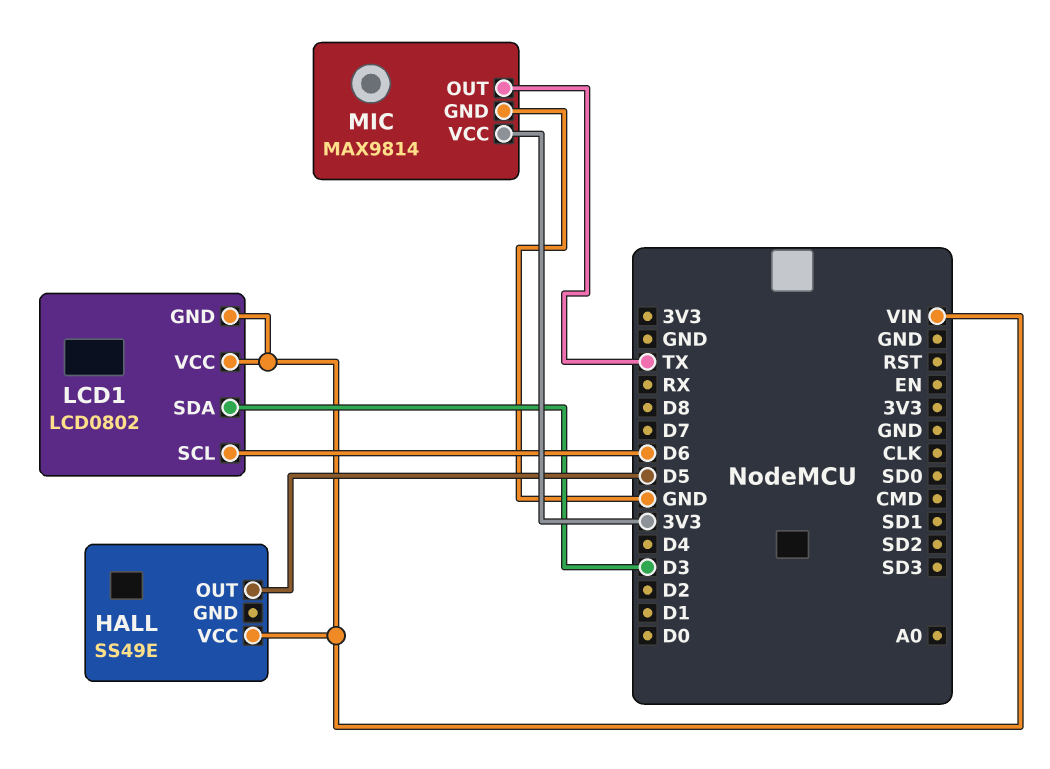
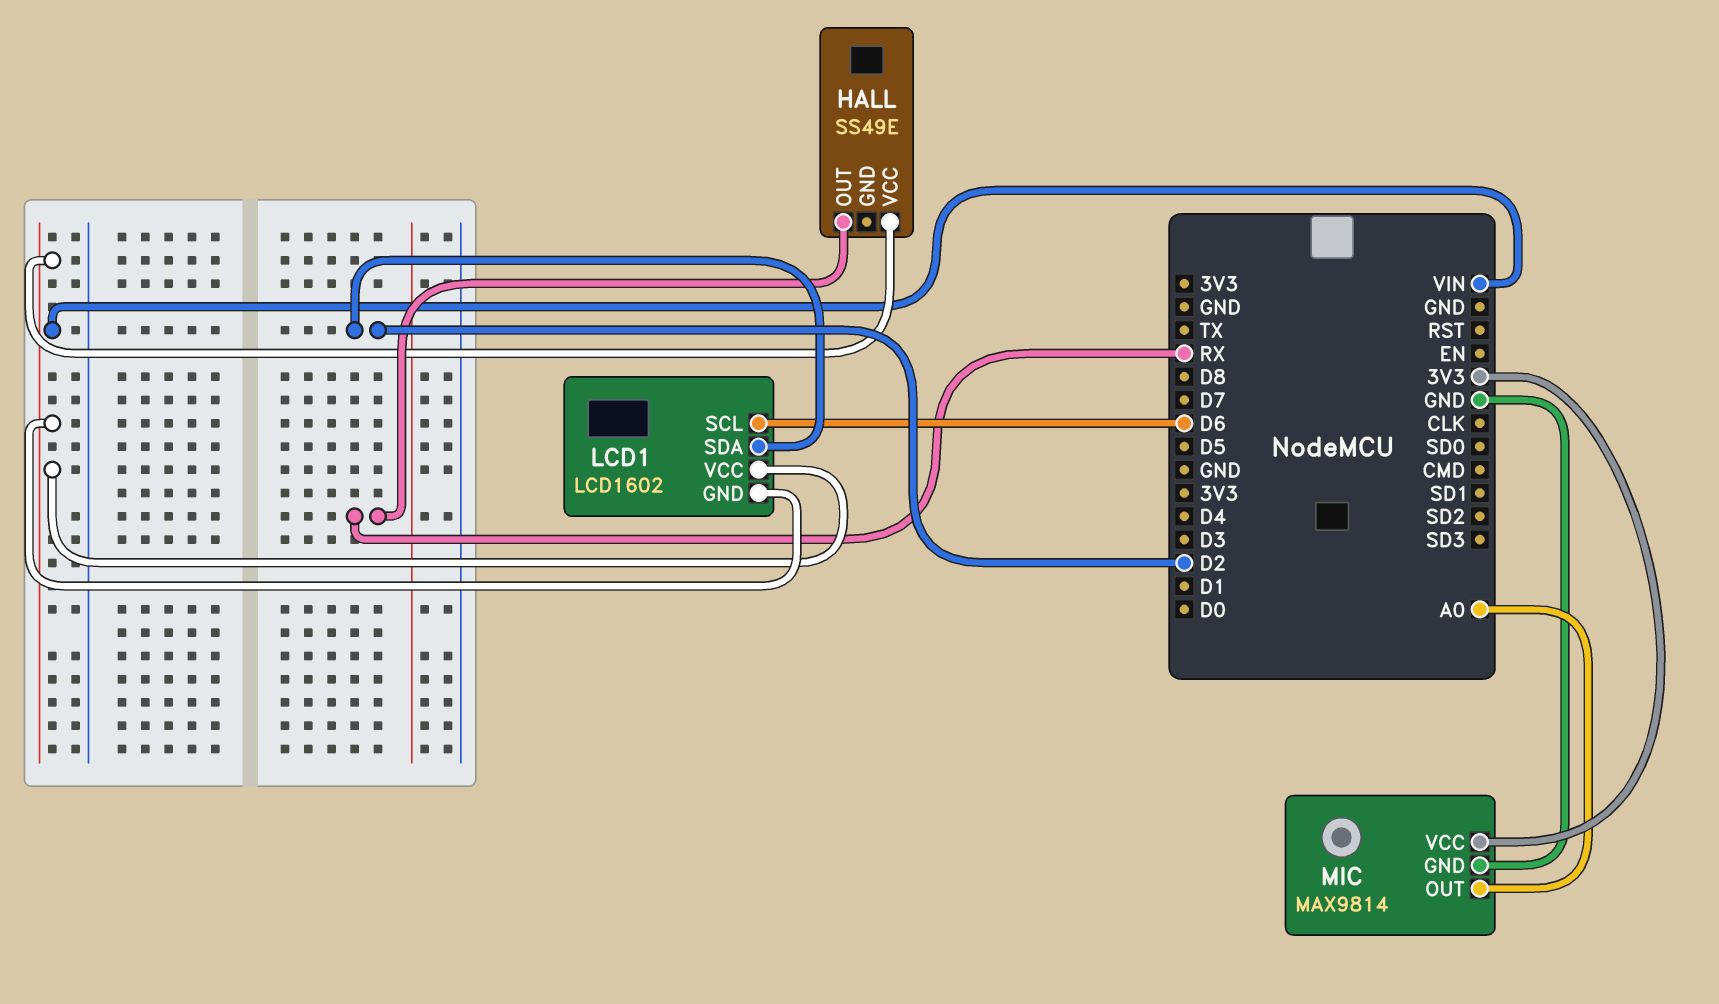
HALL pin OUT: D5 -> RX
LCD1: LCD0802 -> LCD1602
LCD1 pin SDA: D3 -> D2
MIC pin OUT: TX -> A0

